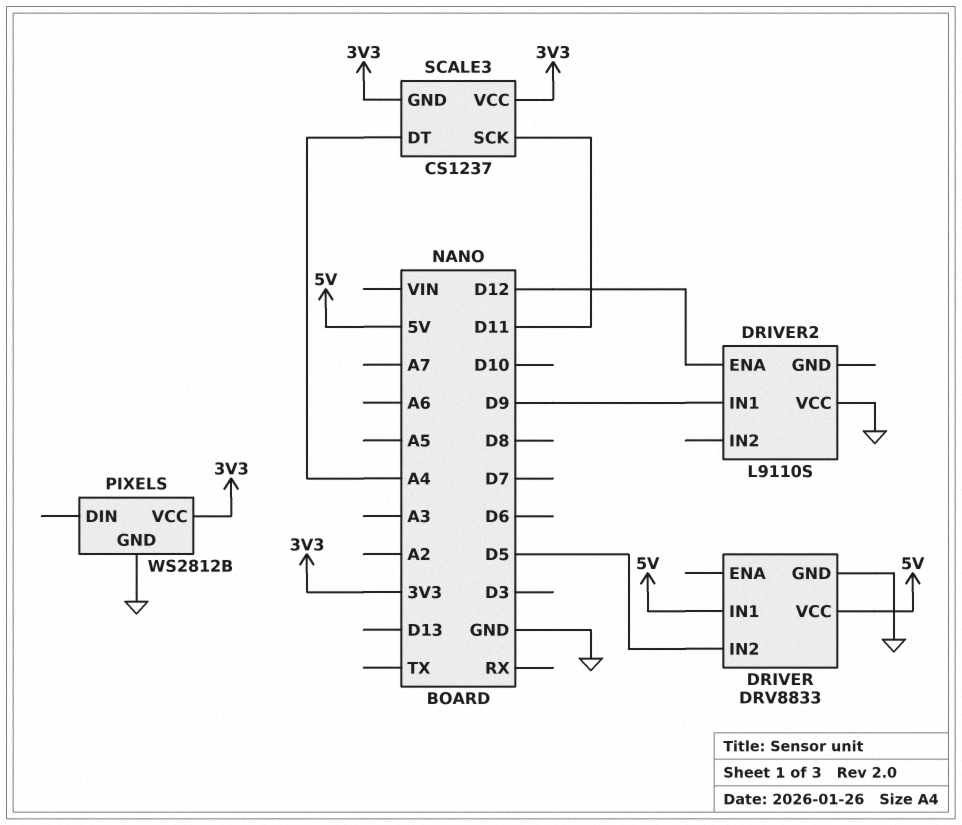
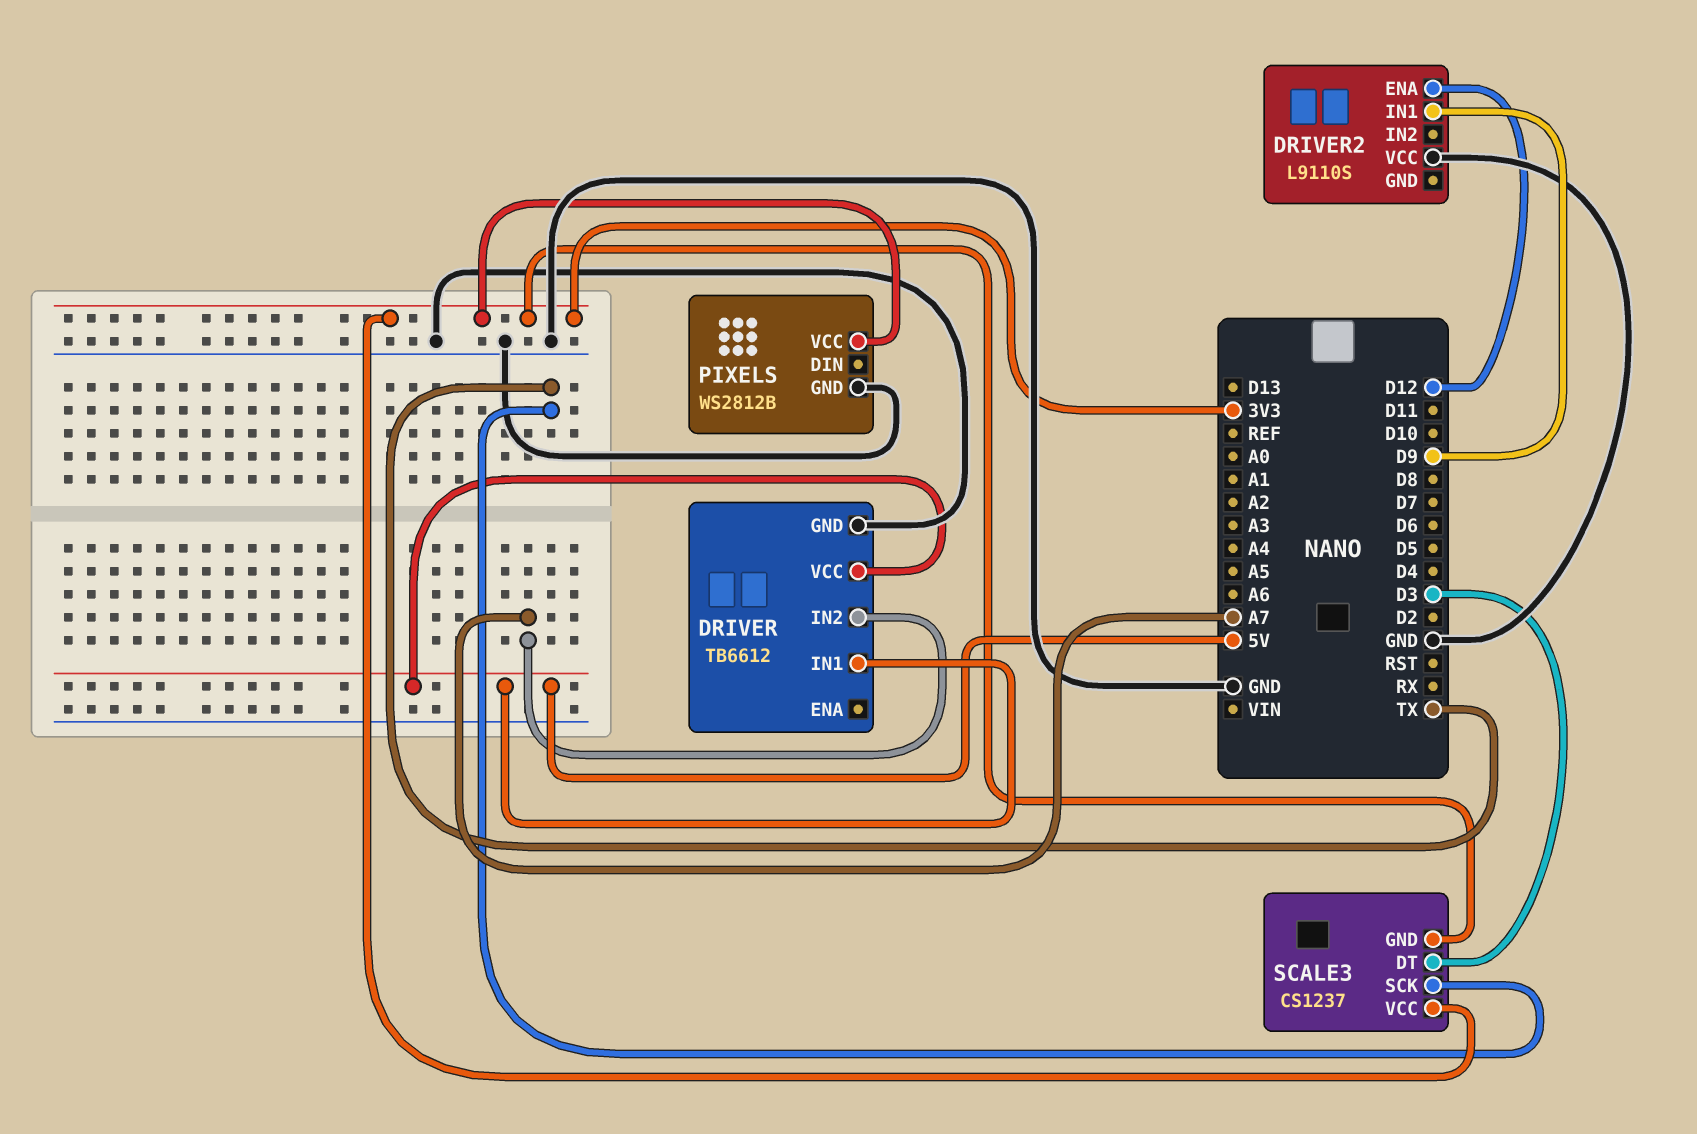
DRIVER: DRV8833 -> TB6612
DRIVER pin IN2: D5 -> A7
SCALE3 pin DT: A4 -> D3
SCALE3 pin SCK: D11 -> TX

